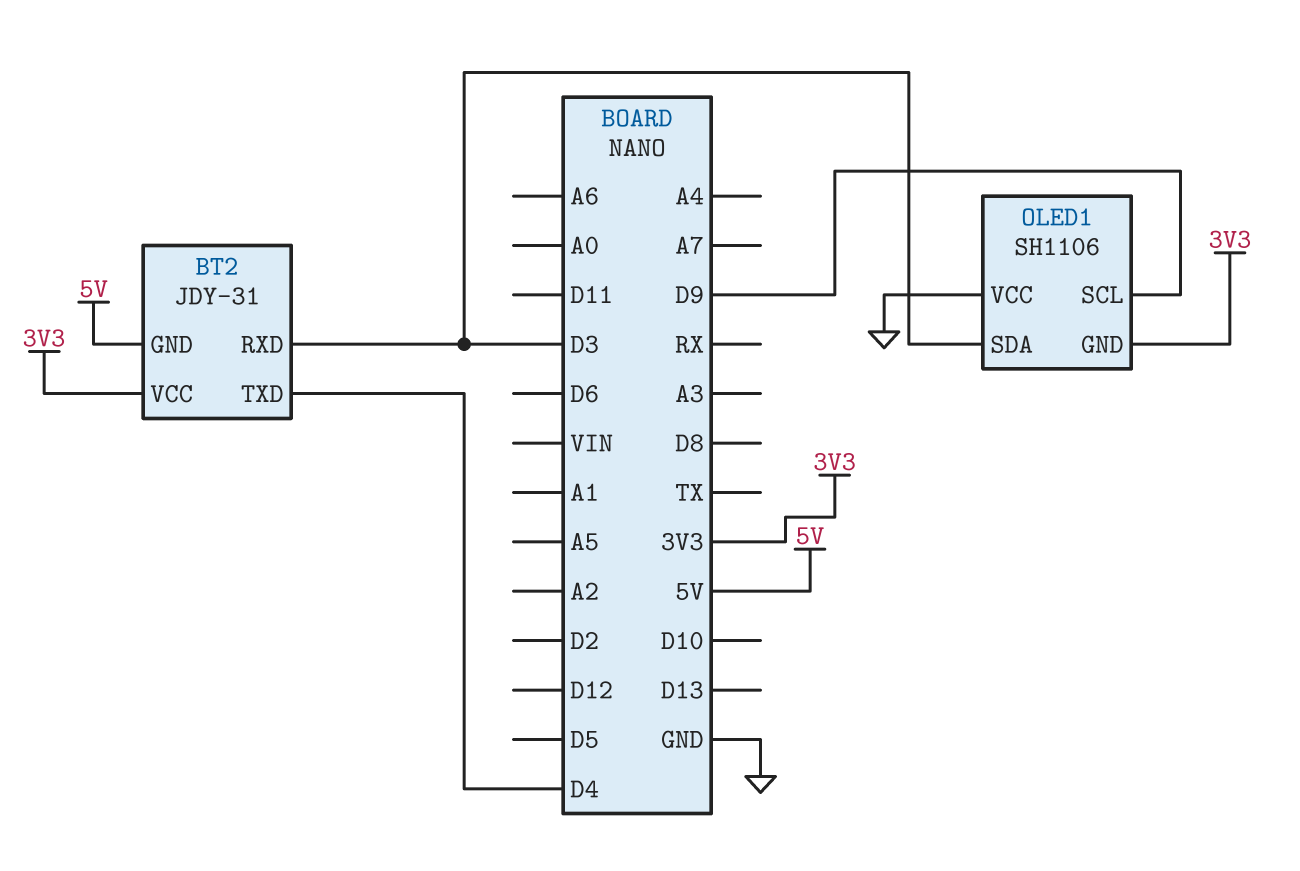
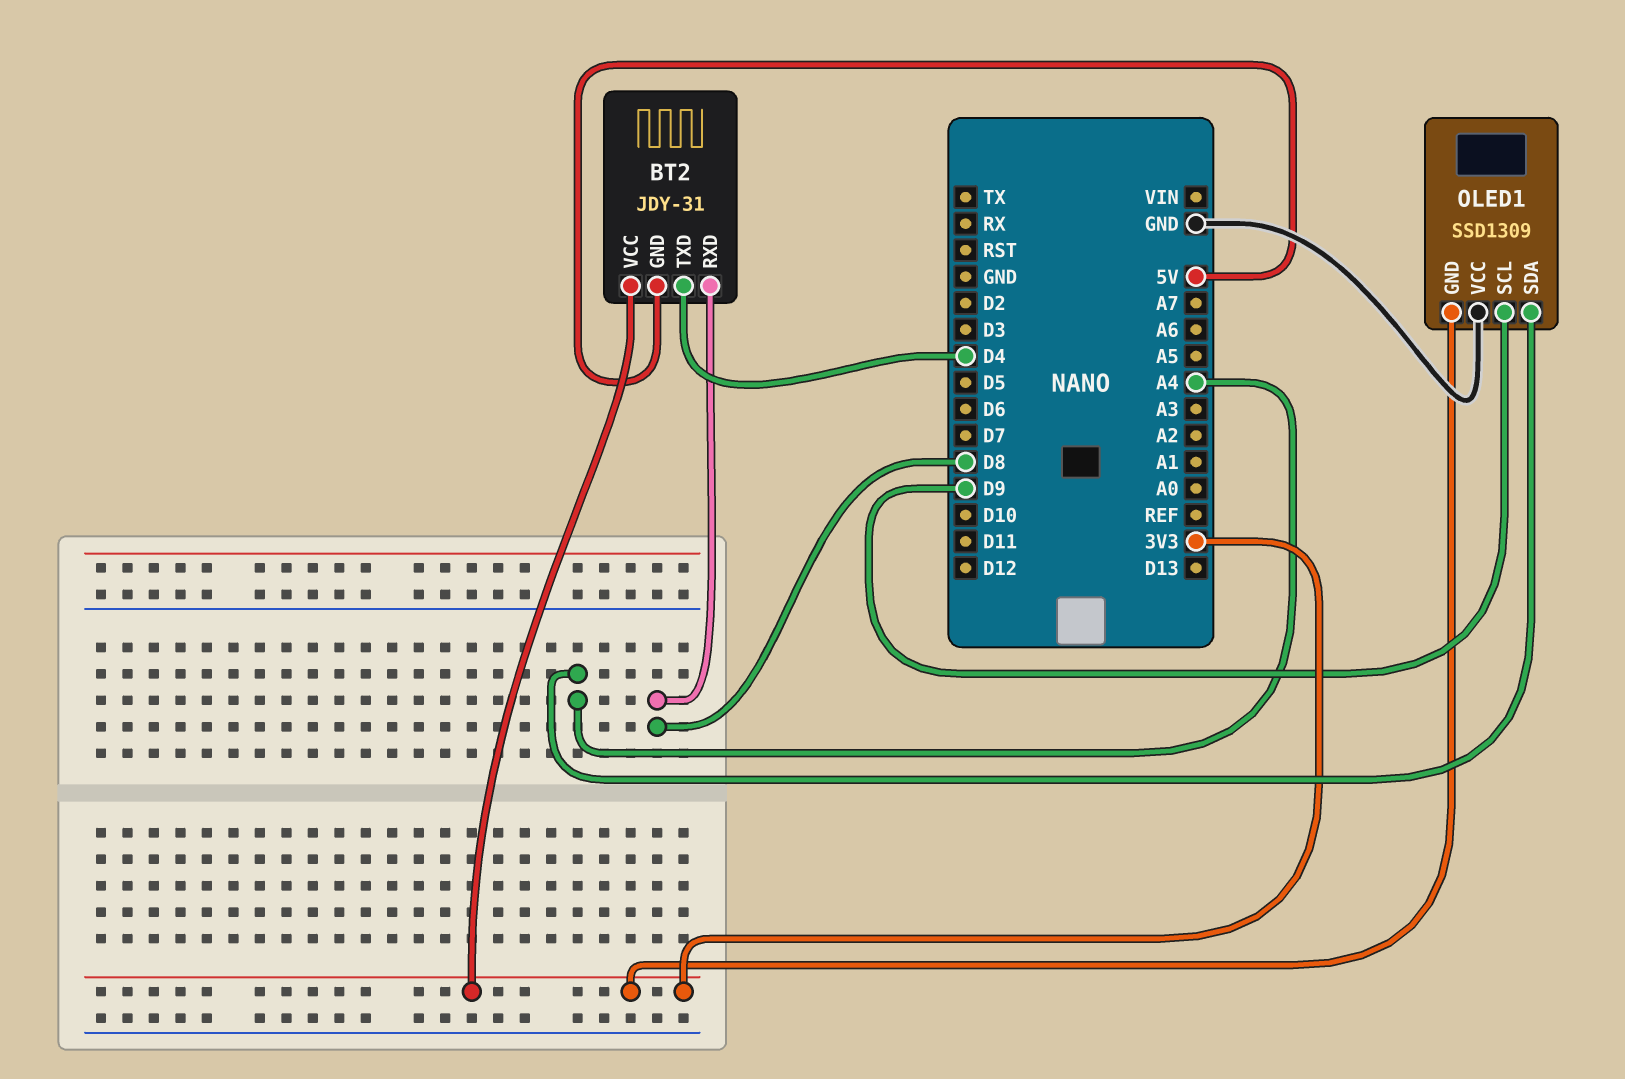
BT2 pin RXD: D3 -> D8
OLED1: SH1106 -> SSD1309
OLED1 pin SDA: D3 -> A4

